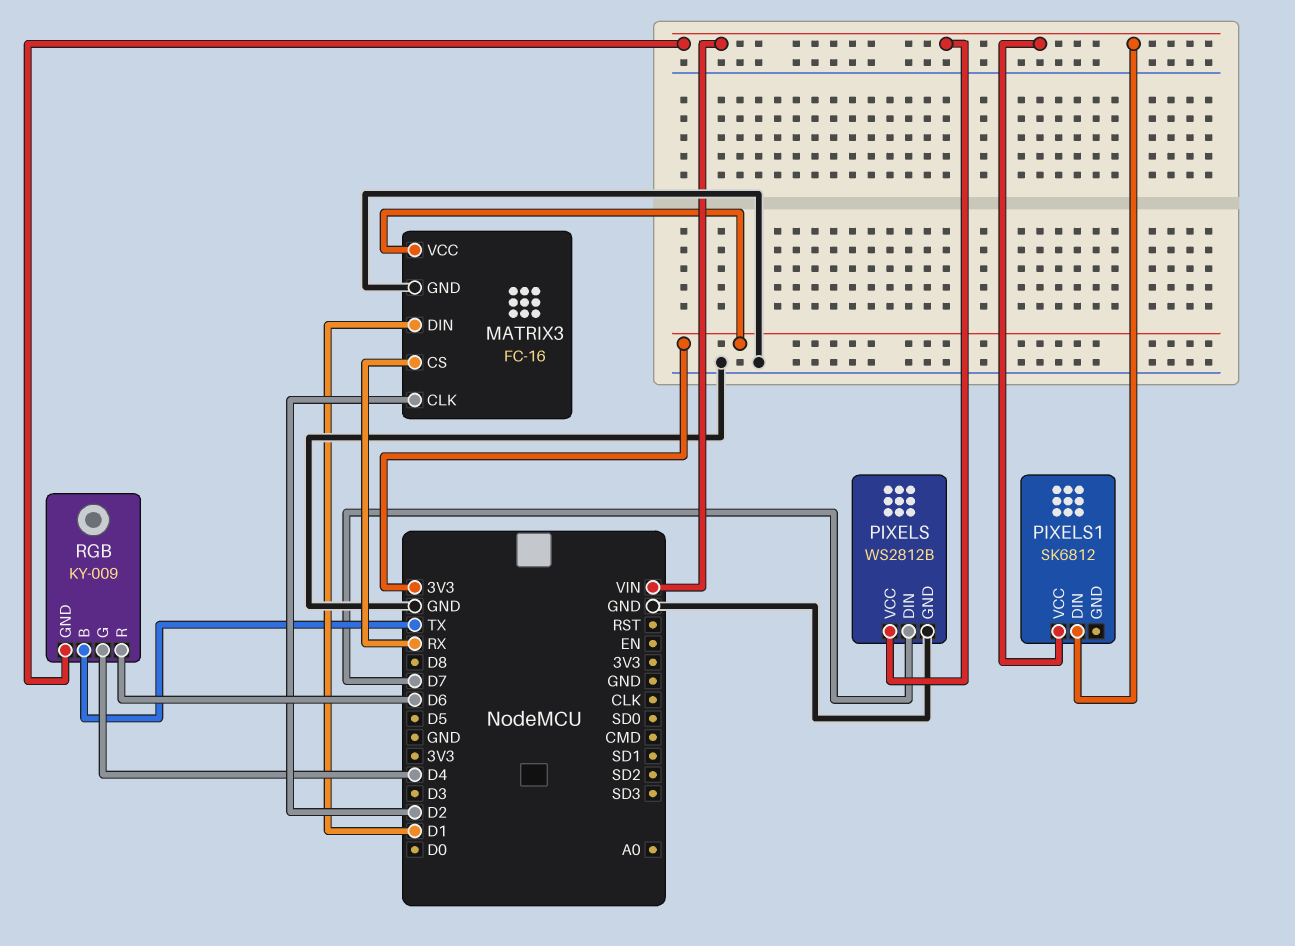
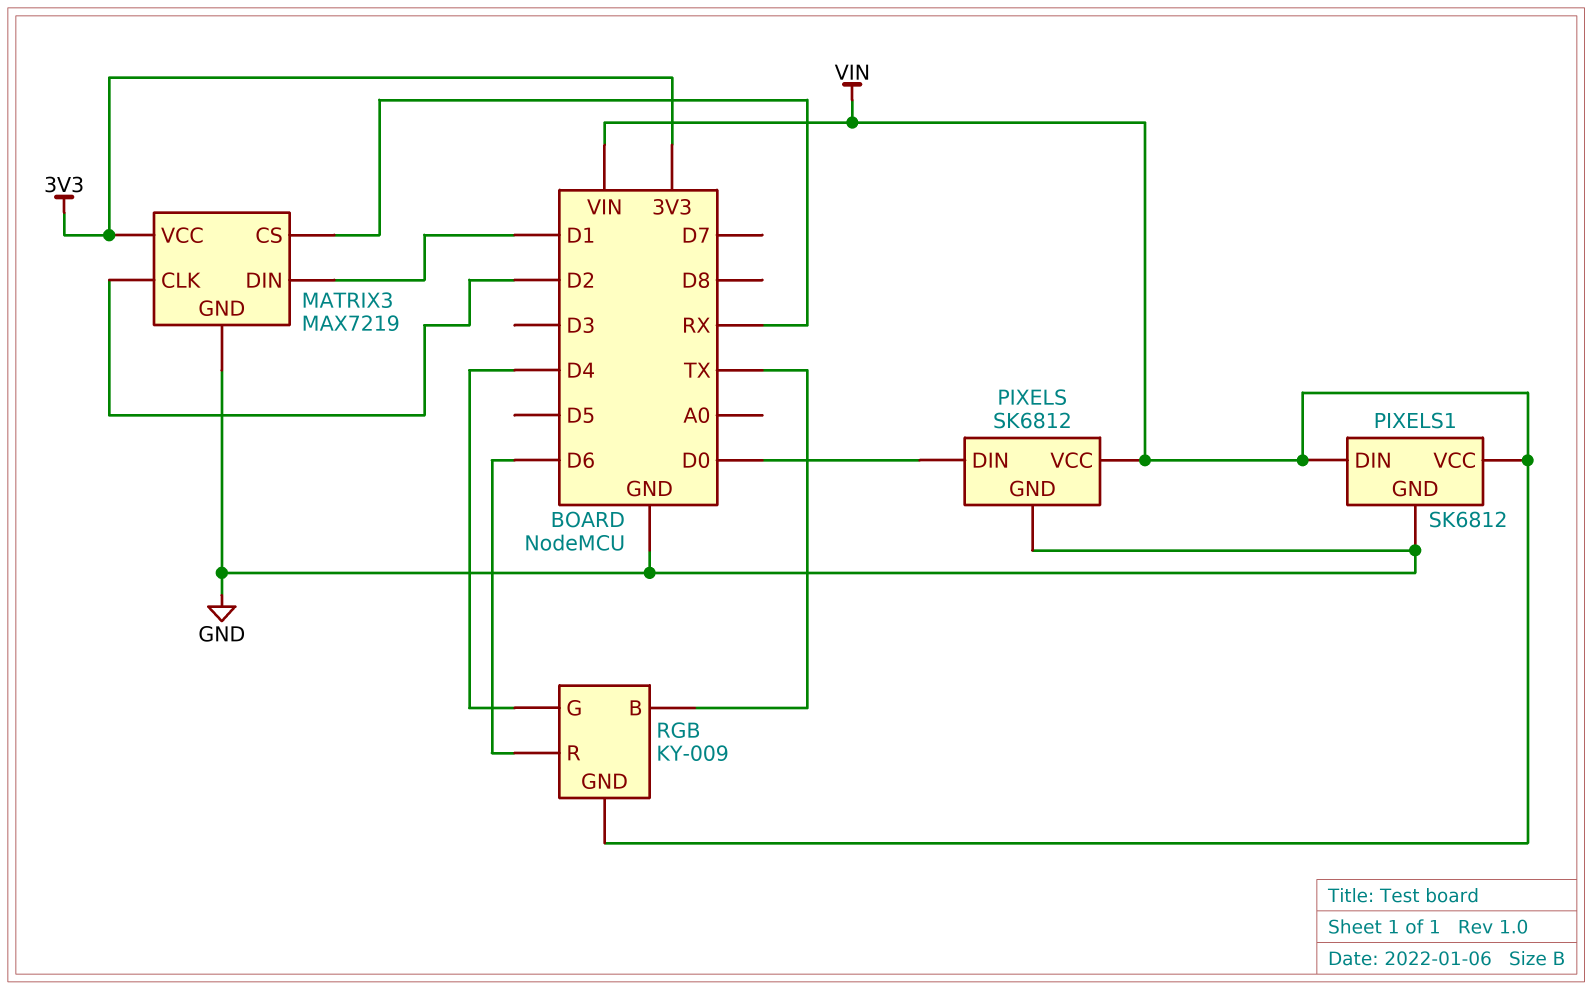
MATRIX3: FC-16 -> MAX7219
PIXELS: WS2812B -> SK6812
PIXELS pin DIN: D7 -> D0
PIXELS1 pin GND: none -> GND

